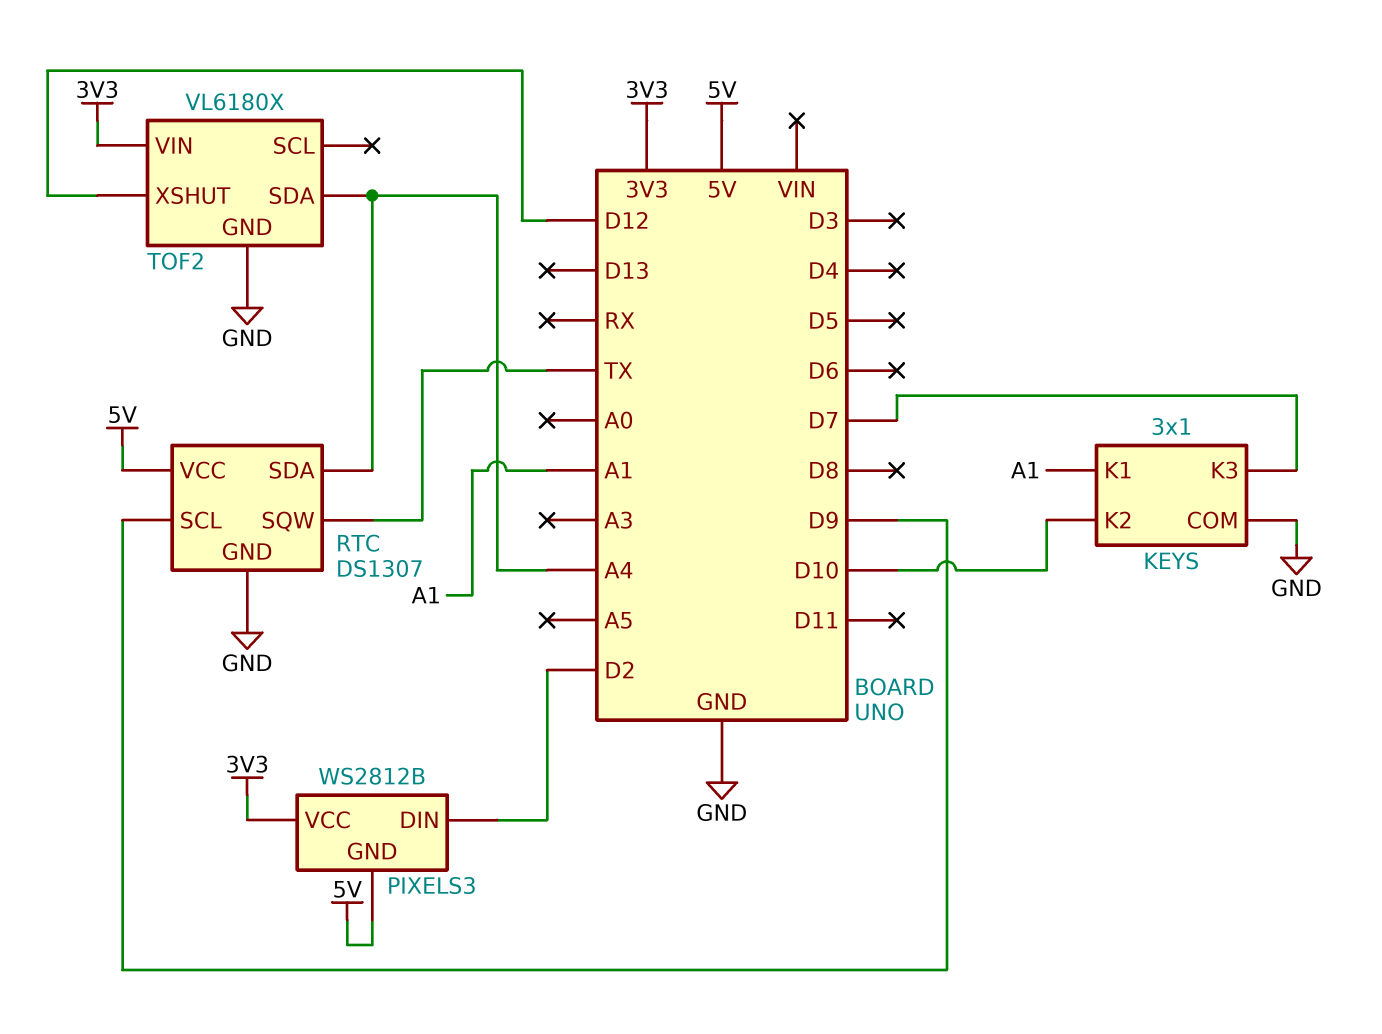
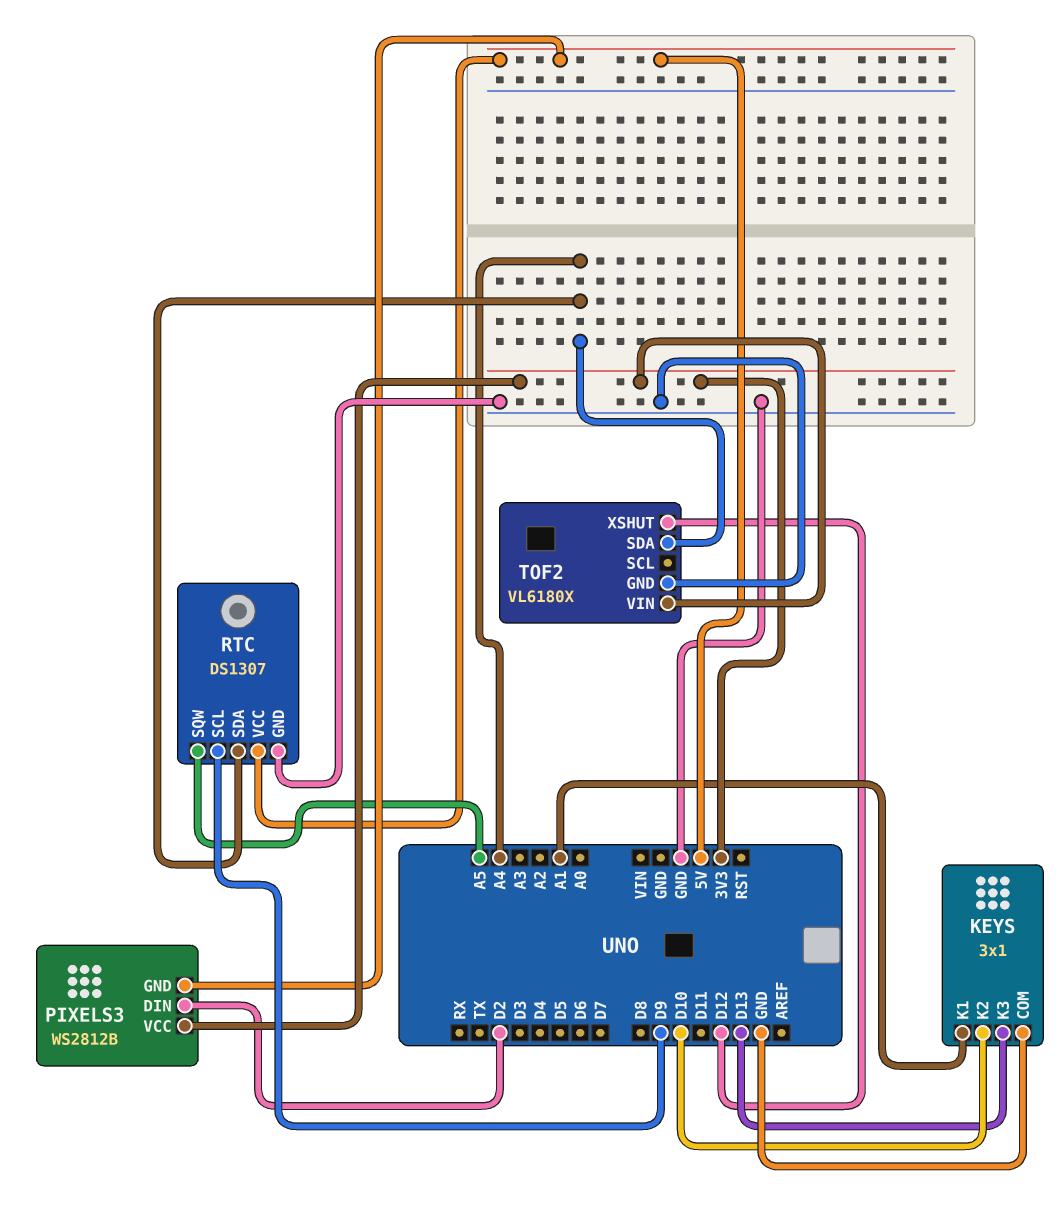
KEYS pin K3: D7 -> D13
RTC pin SQW: TX -> A5

